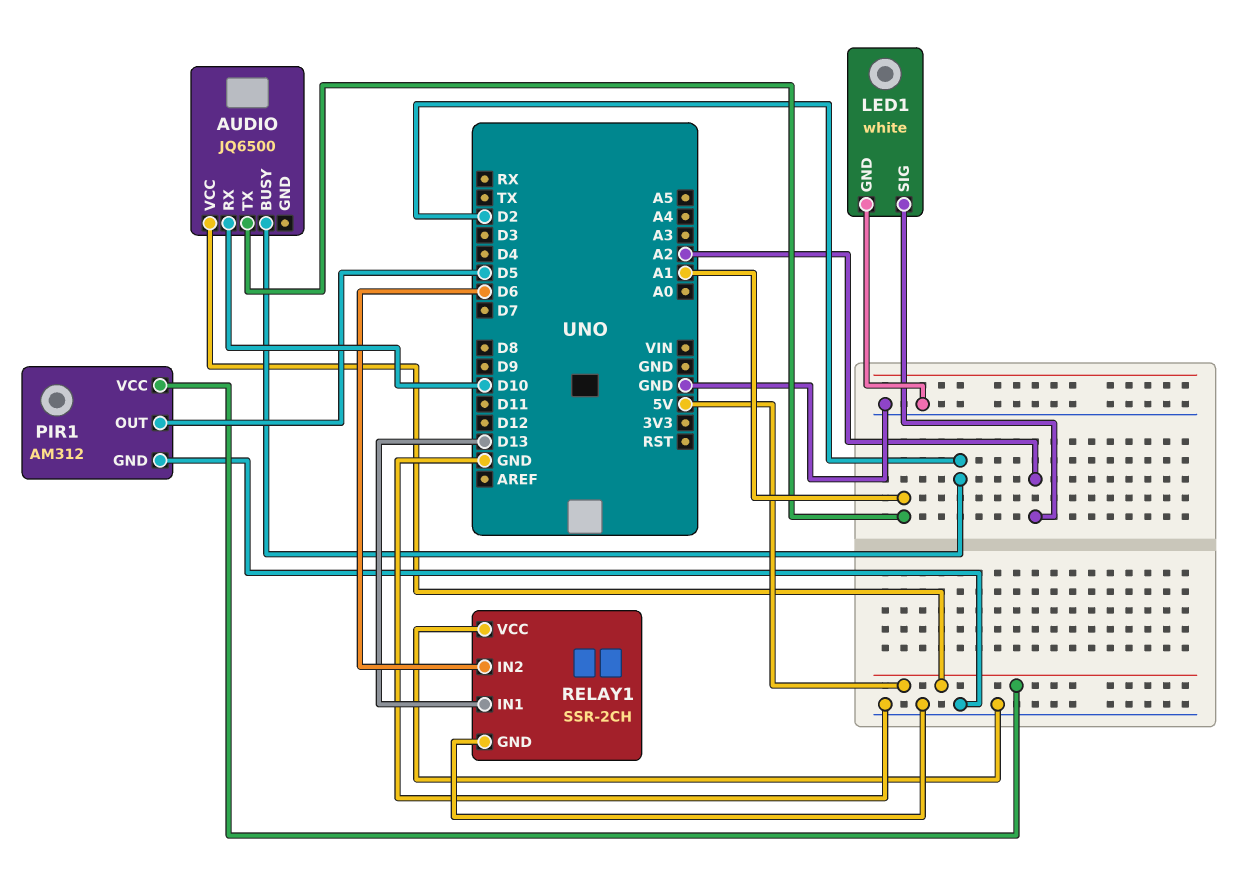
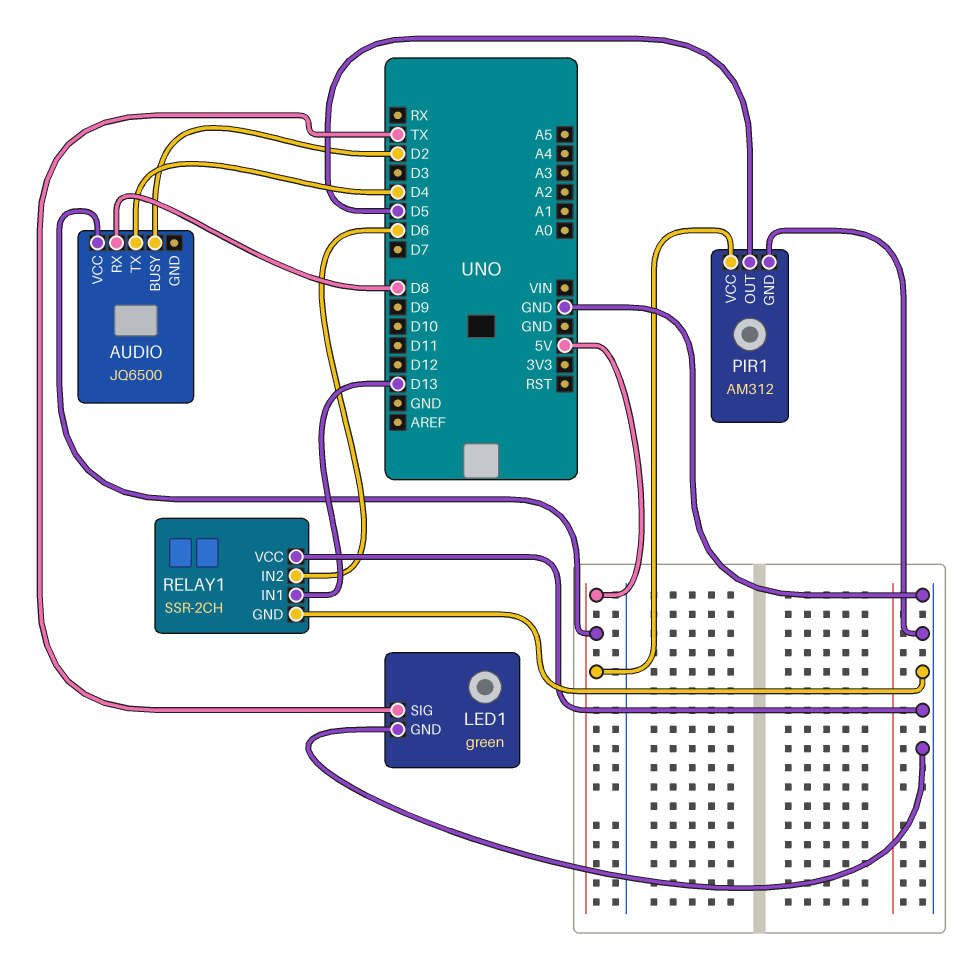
AUDIO pin RX: D10 -> D8
AUDIO pin TX: A1 -> D4
LED1: white -> green
LED1 pin SIG: A2 -> TX

